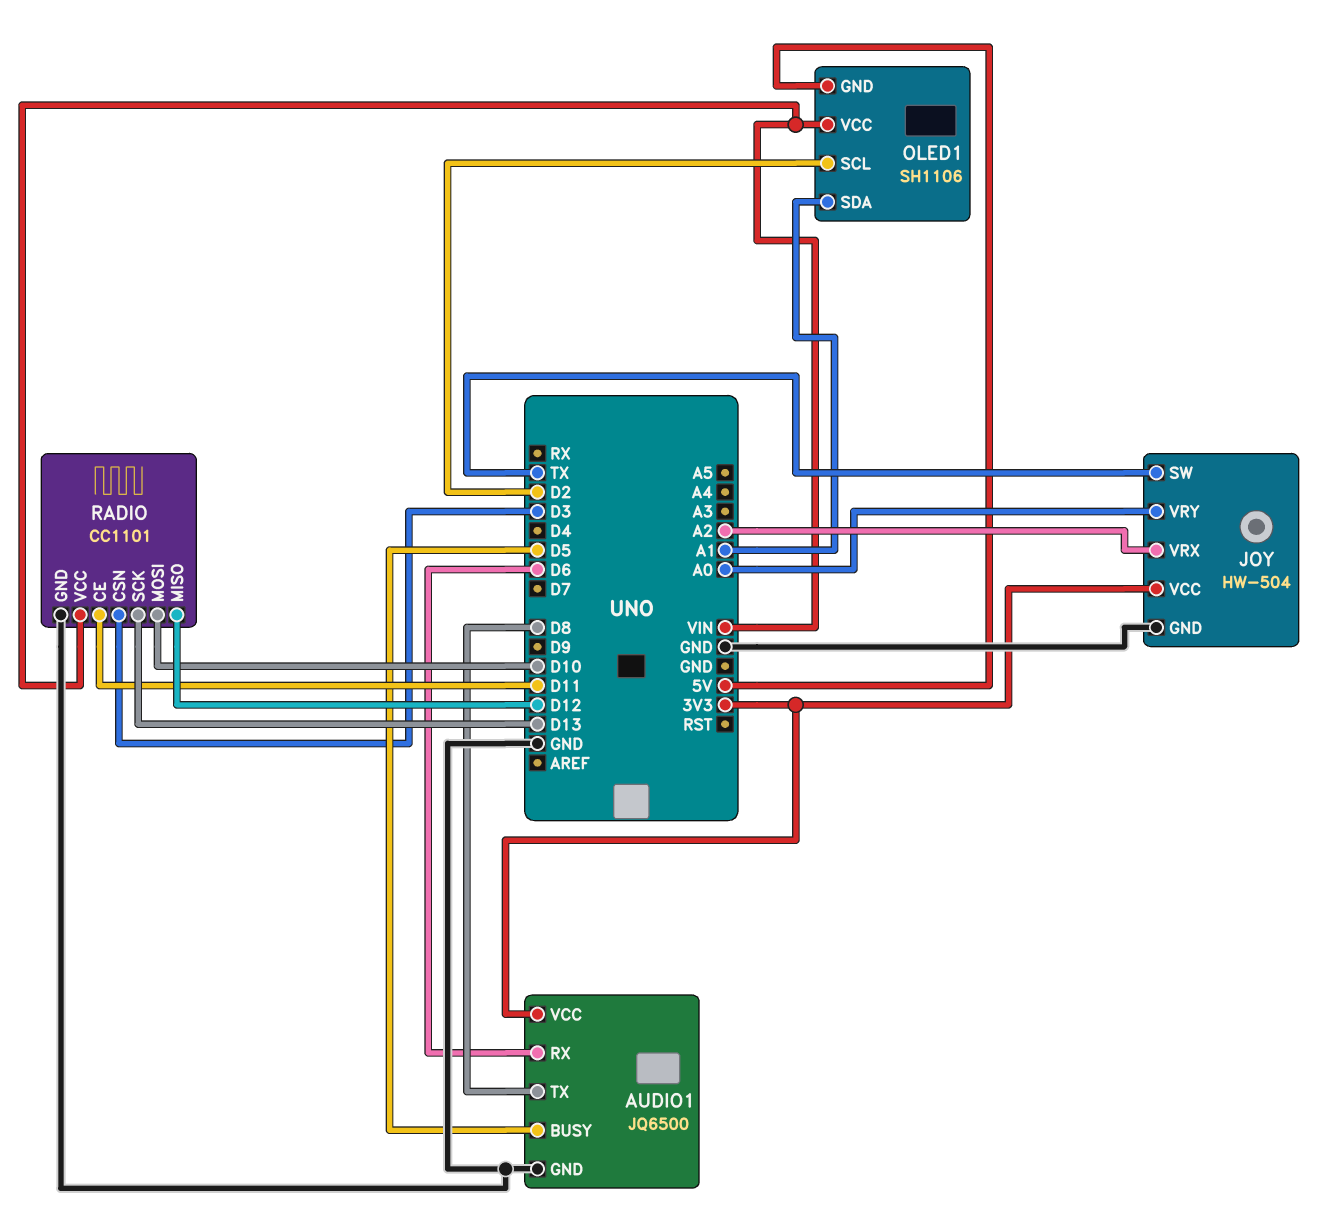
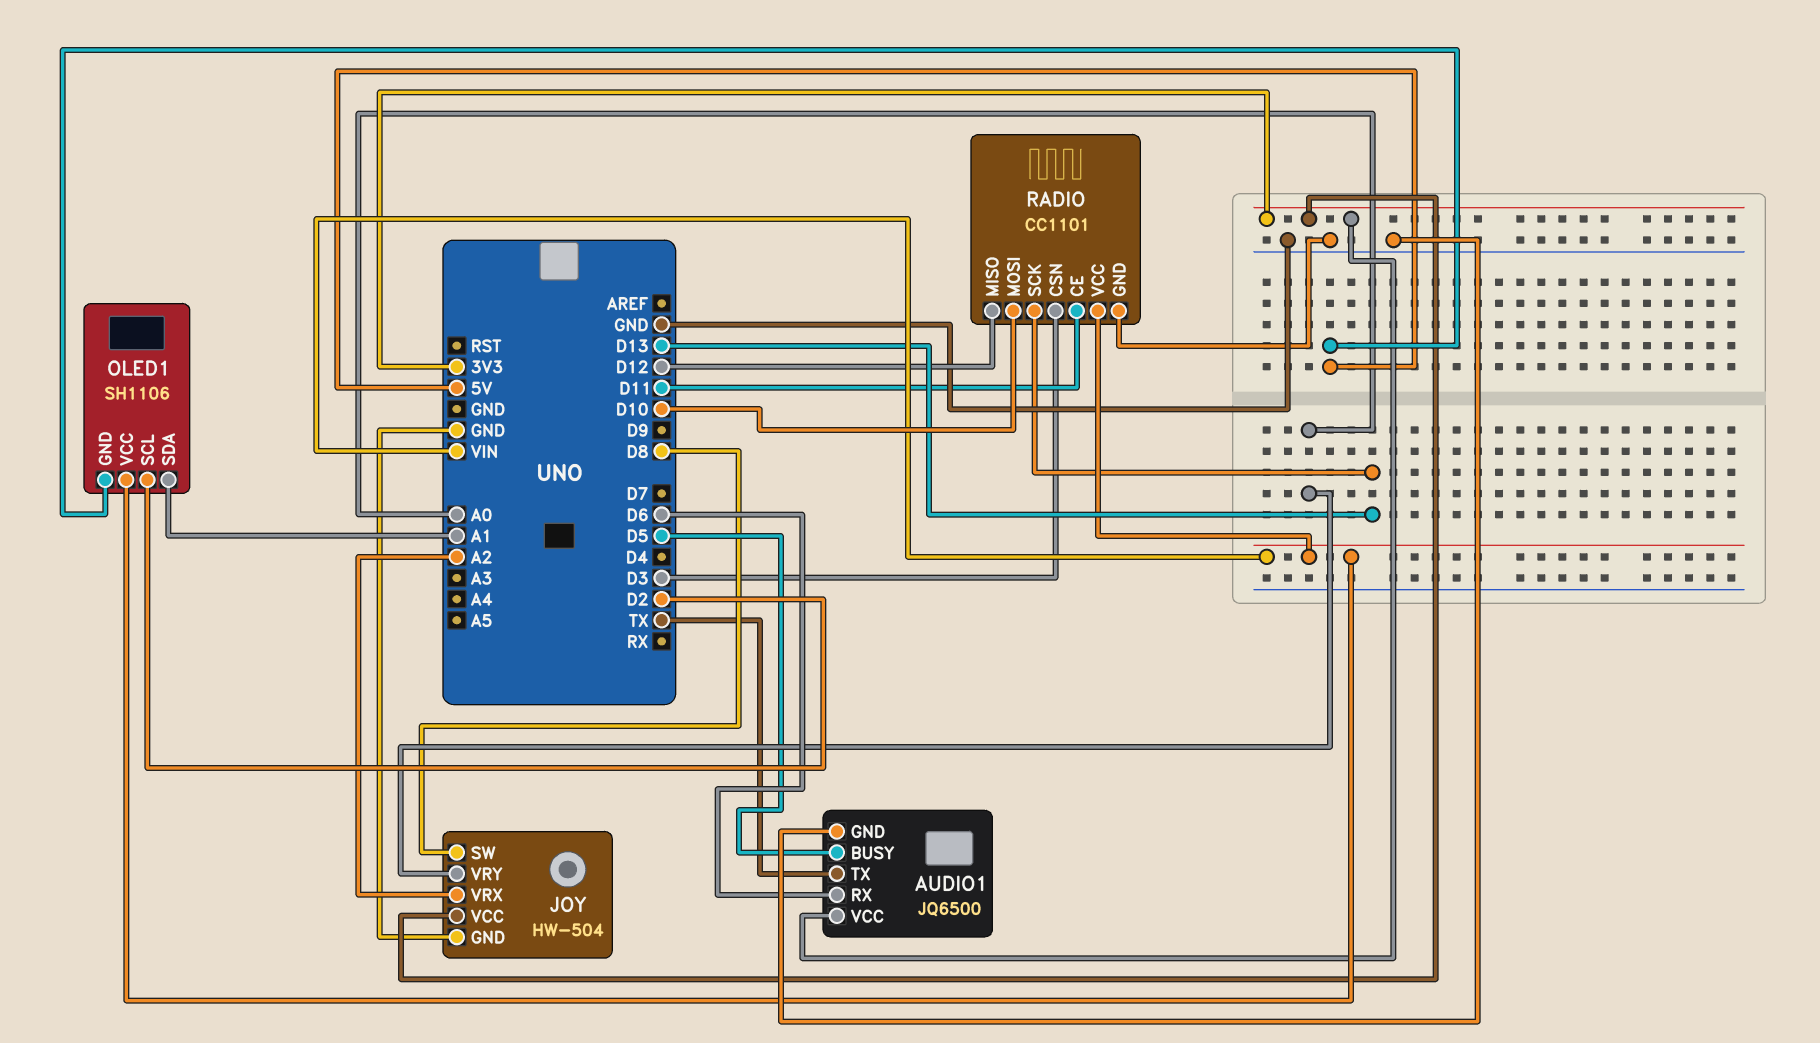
AUDIO1 pin TX: D8 -> TX
JOY pin SW: TX -> D8

